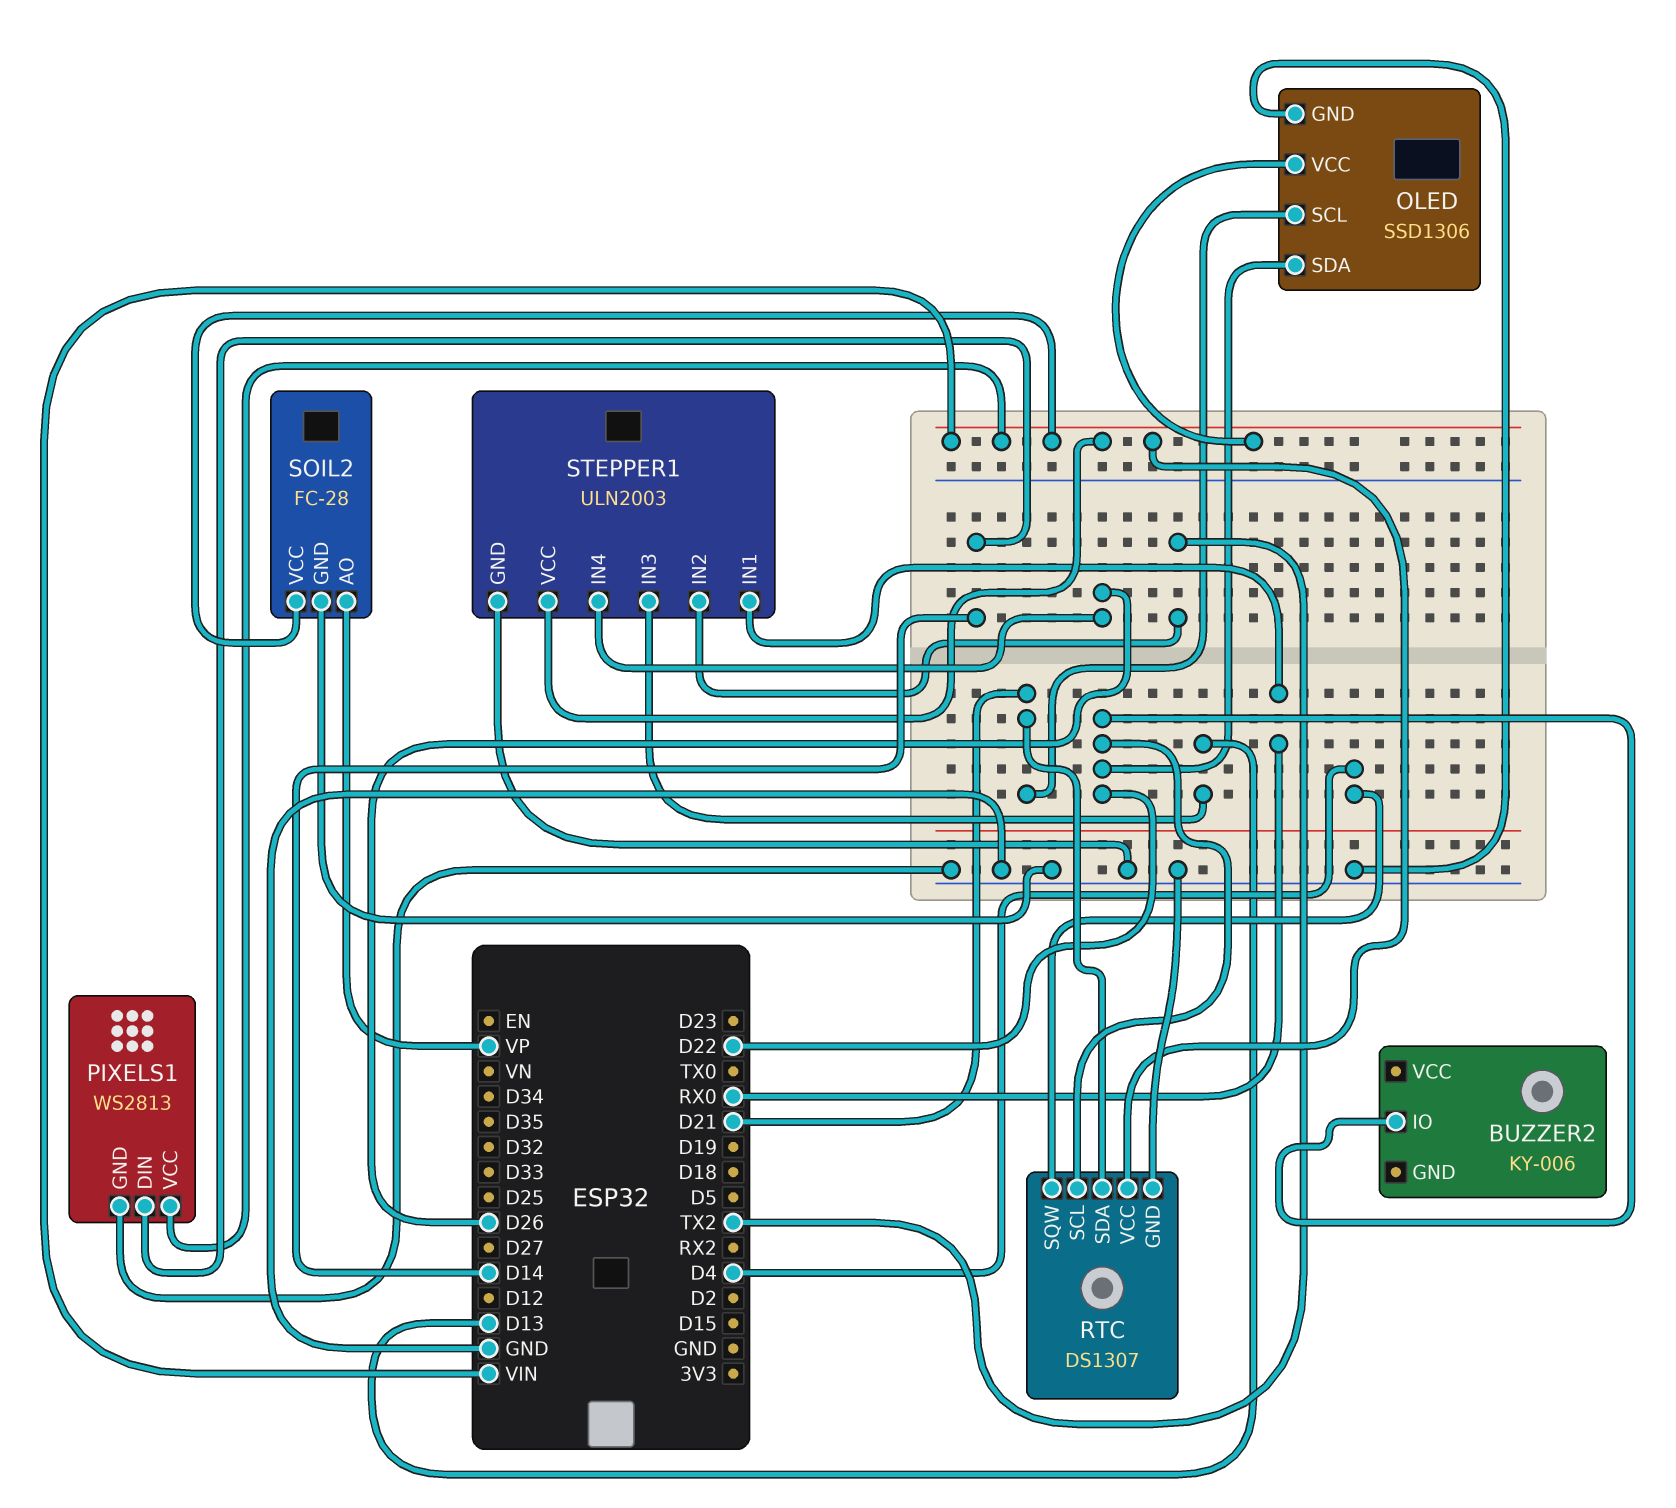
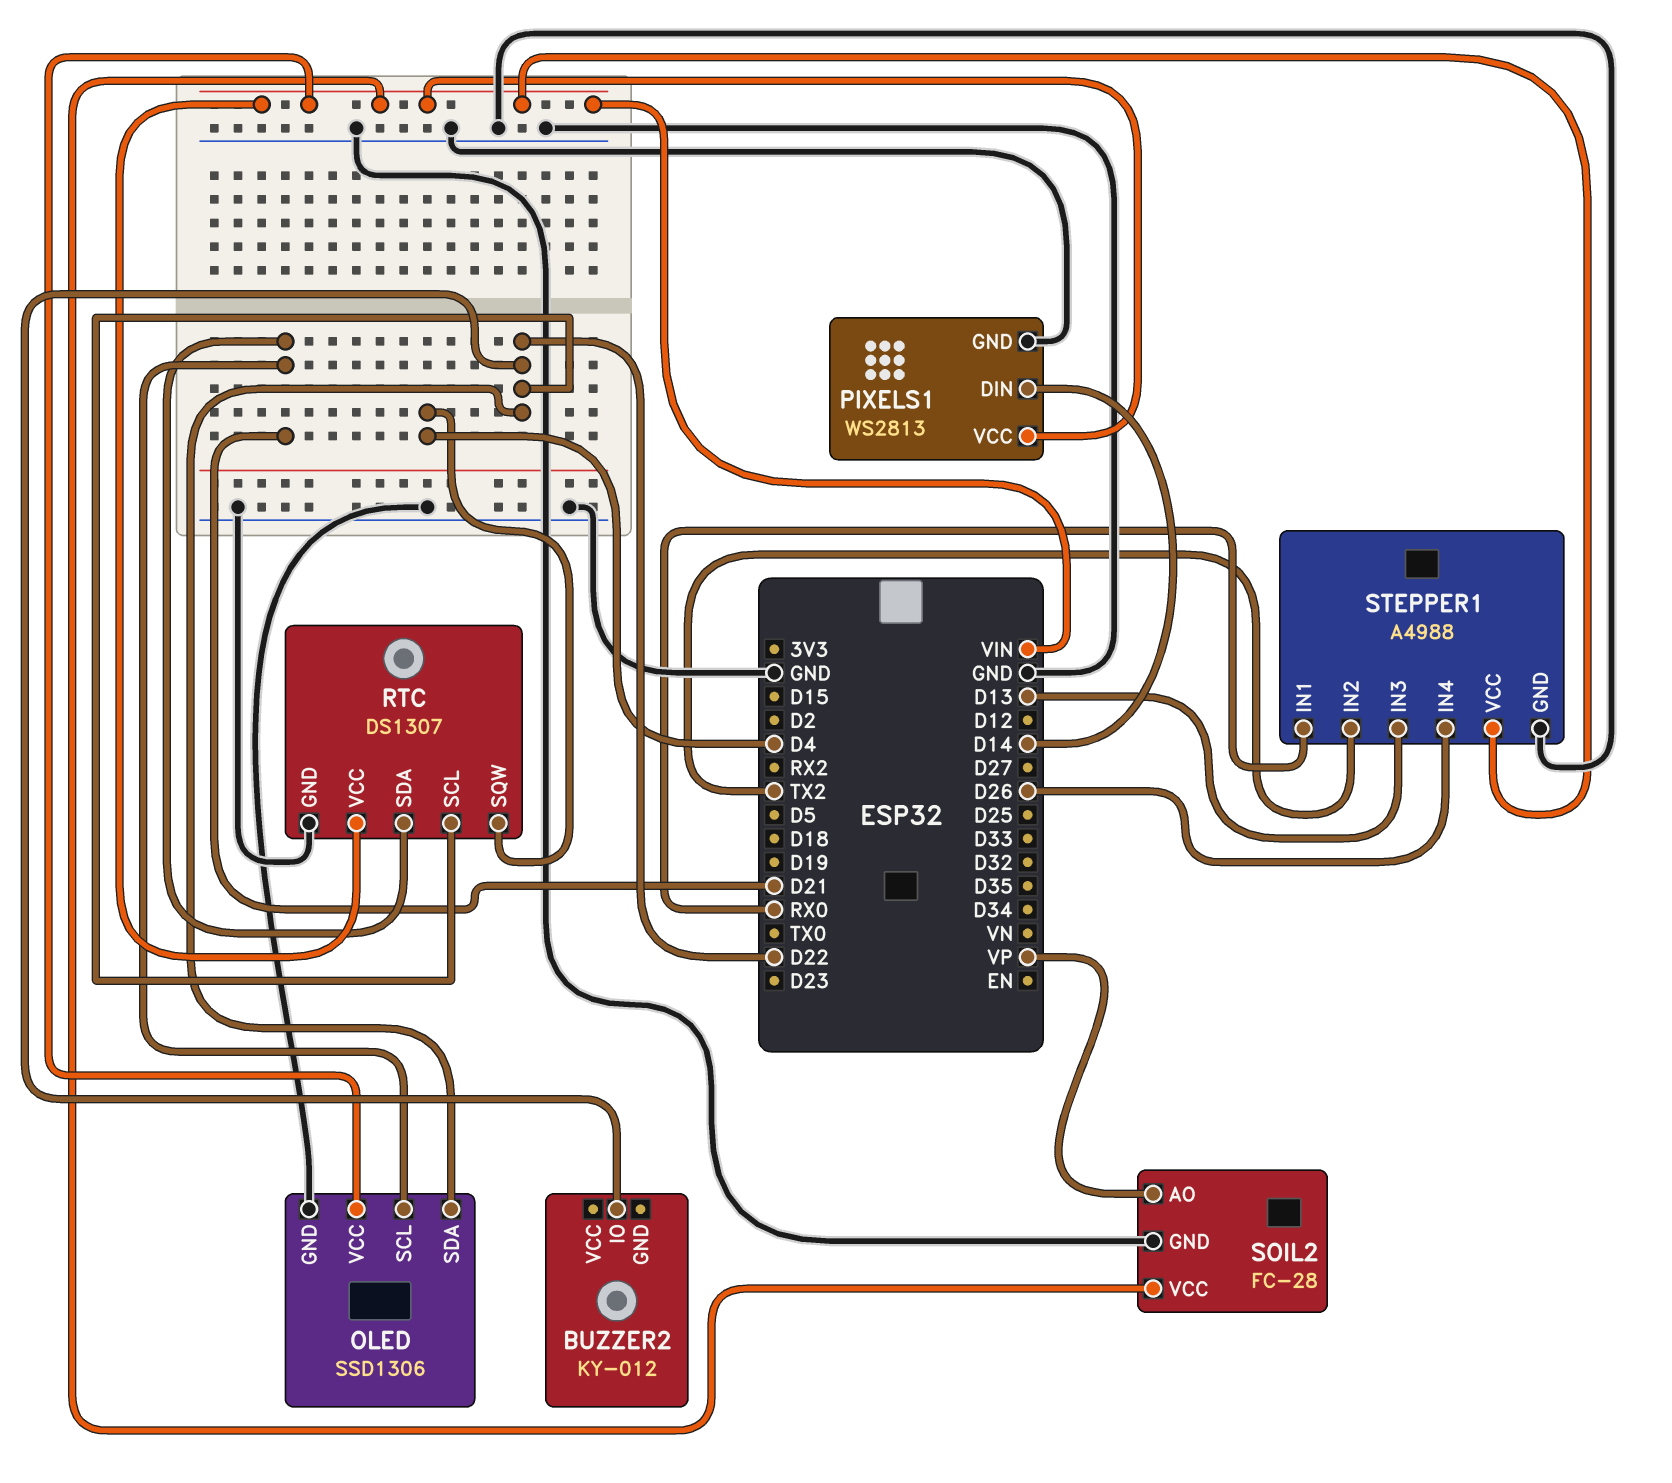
BUZZER2: KY-006 -> KY-012
STEPPER1: ULN2003 -> A4988

